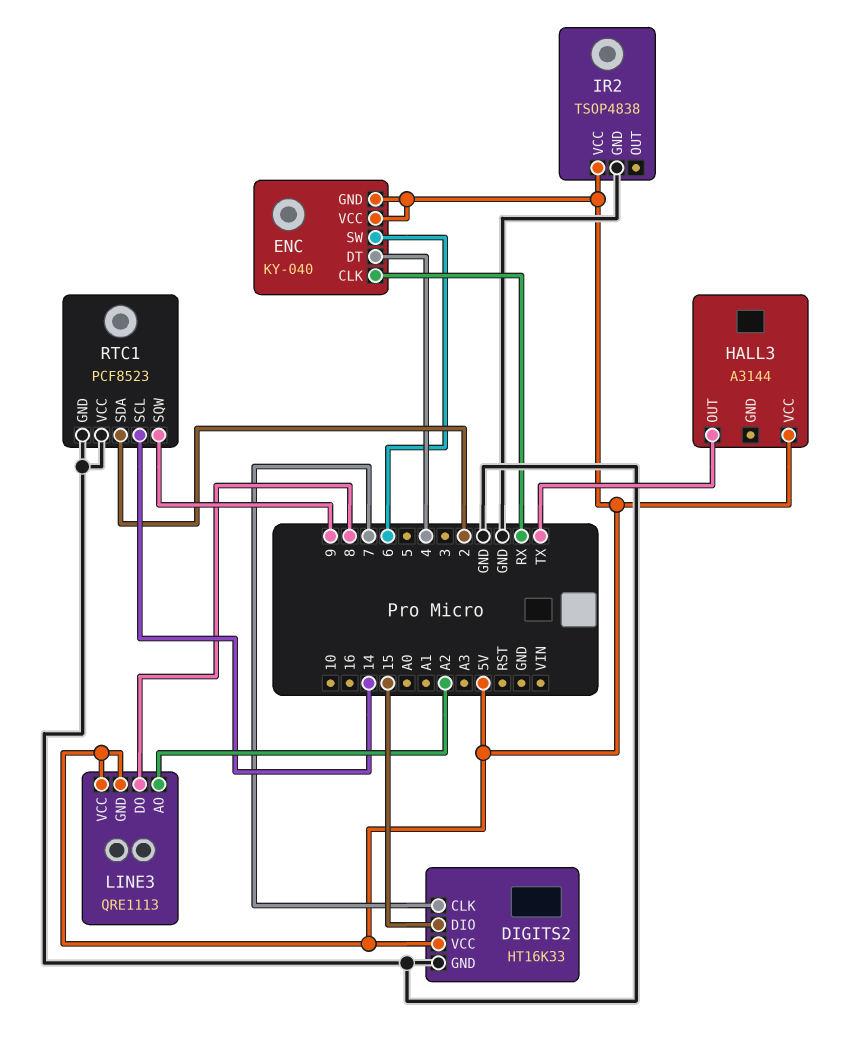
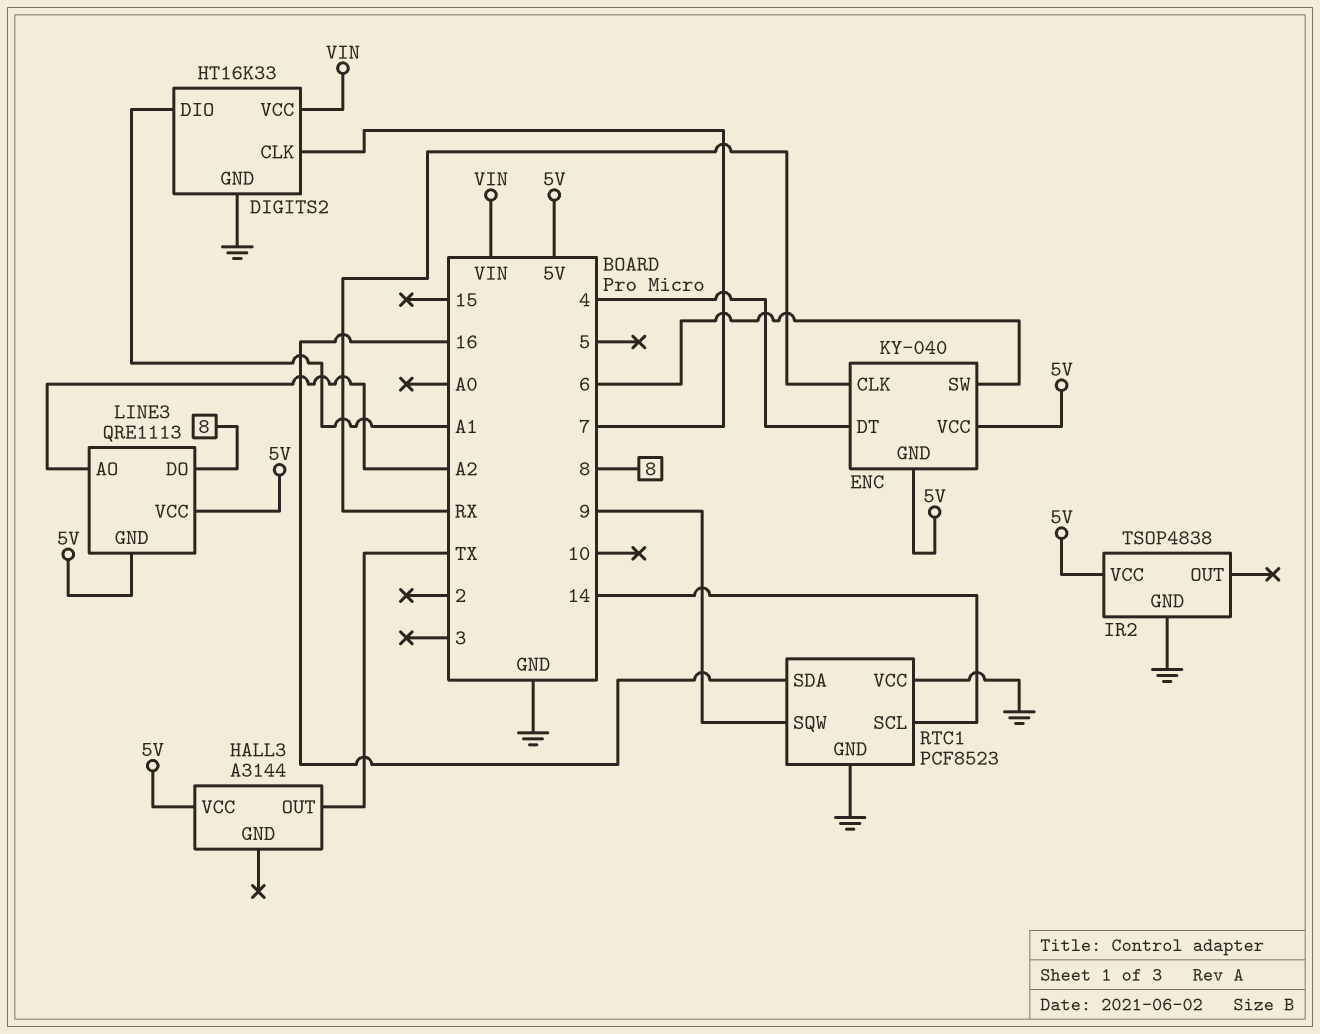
DIGITS2 pin DIO: 15 -> A1
DIGITS2 pin VCC: 5V -> VIN
RTC1 pin SDA: 2 -> 16

